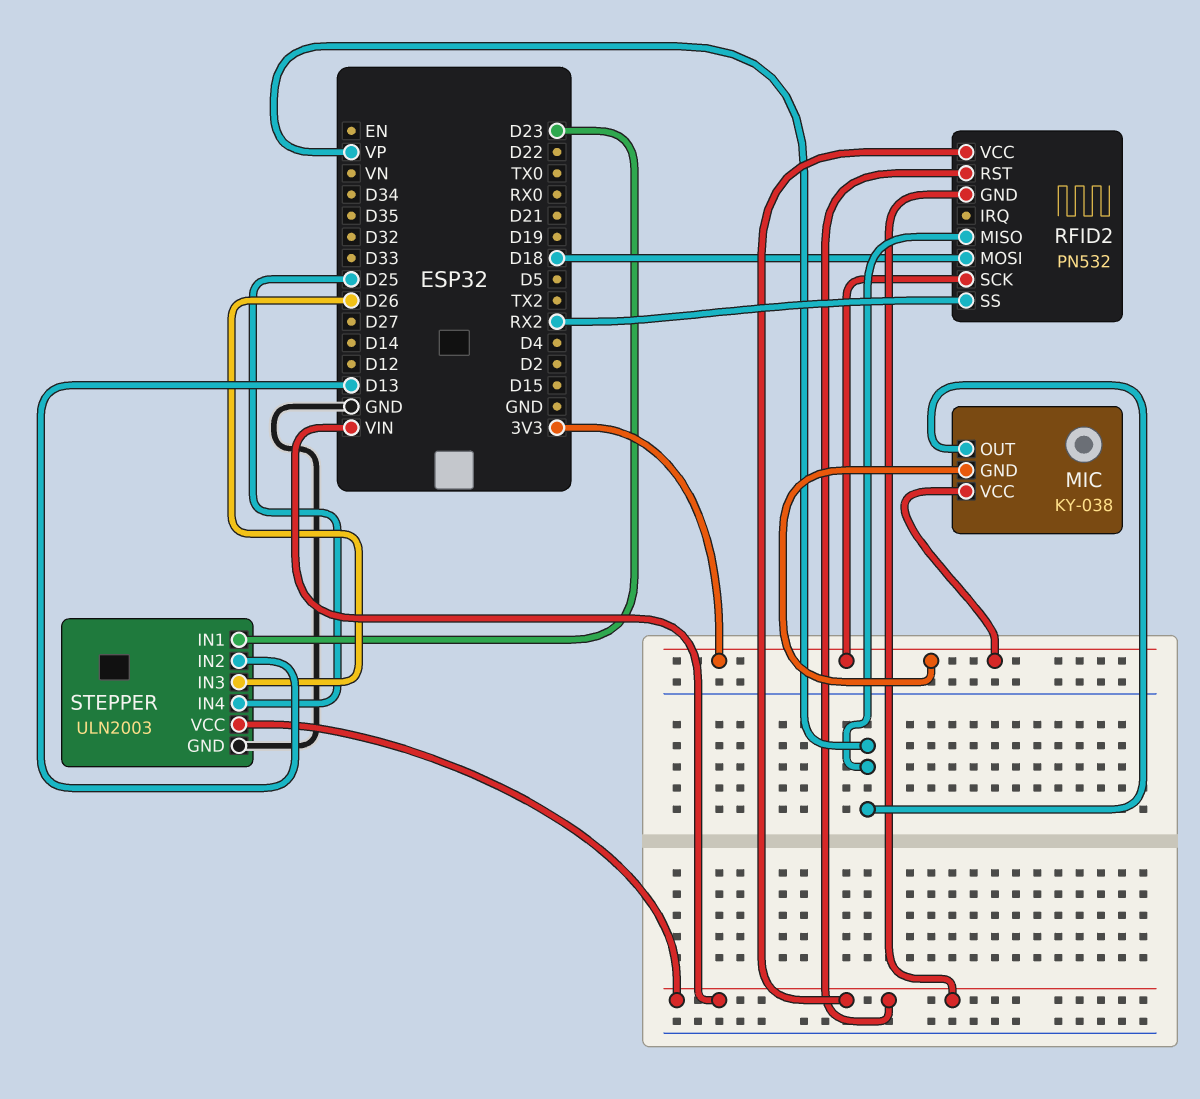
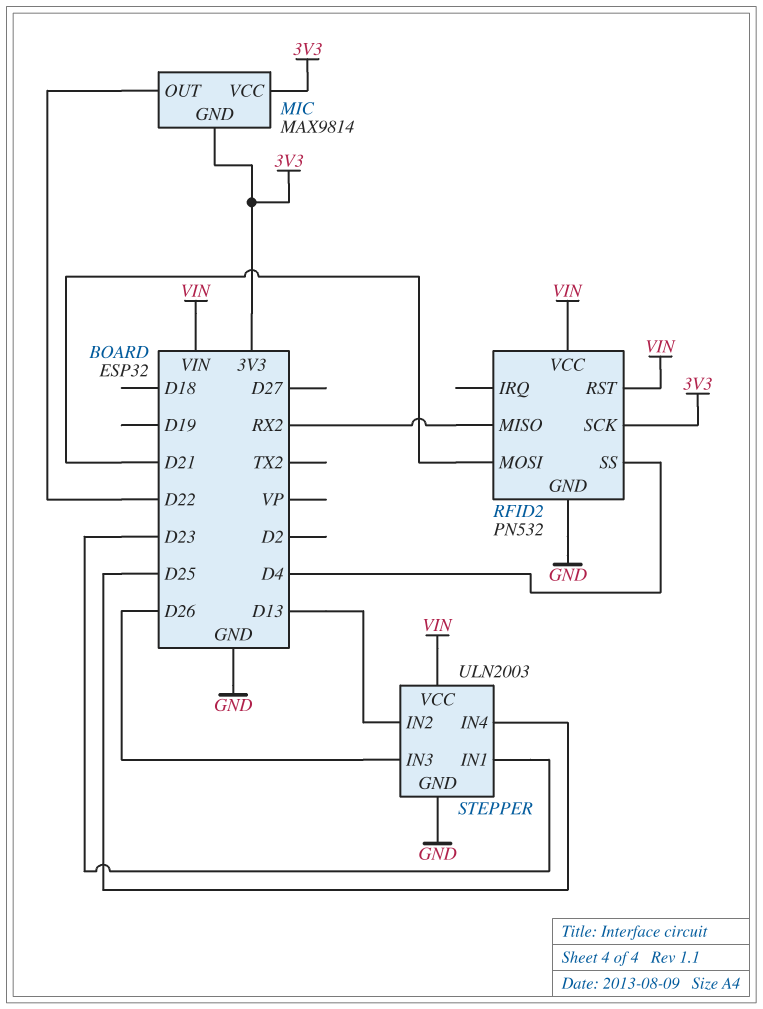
MIC: KY-038 -> MAX9814
MIC pin OUT: VP -> D22
RFID2 pin GND: VIN -> GND
RFID2 pin MISO: VP -> RX2
RFID2 pin MOSI: D18 -> D21
RFID2 pin SS: RX2 -> D4

